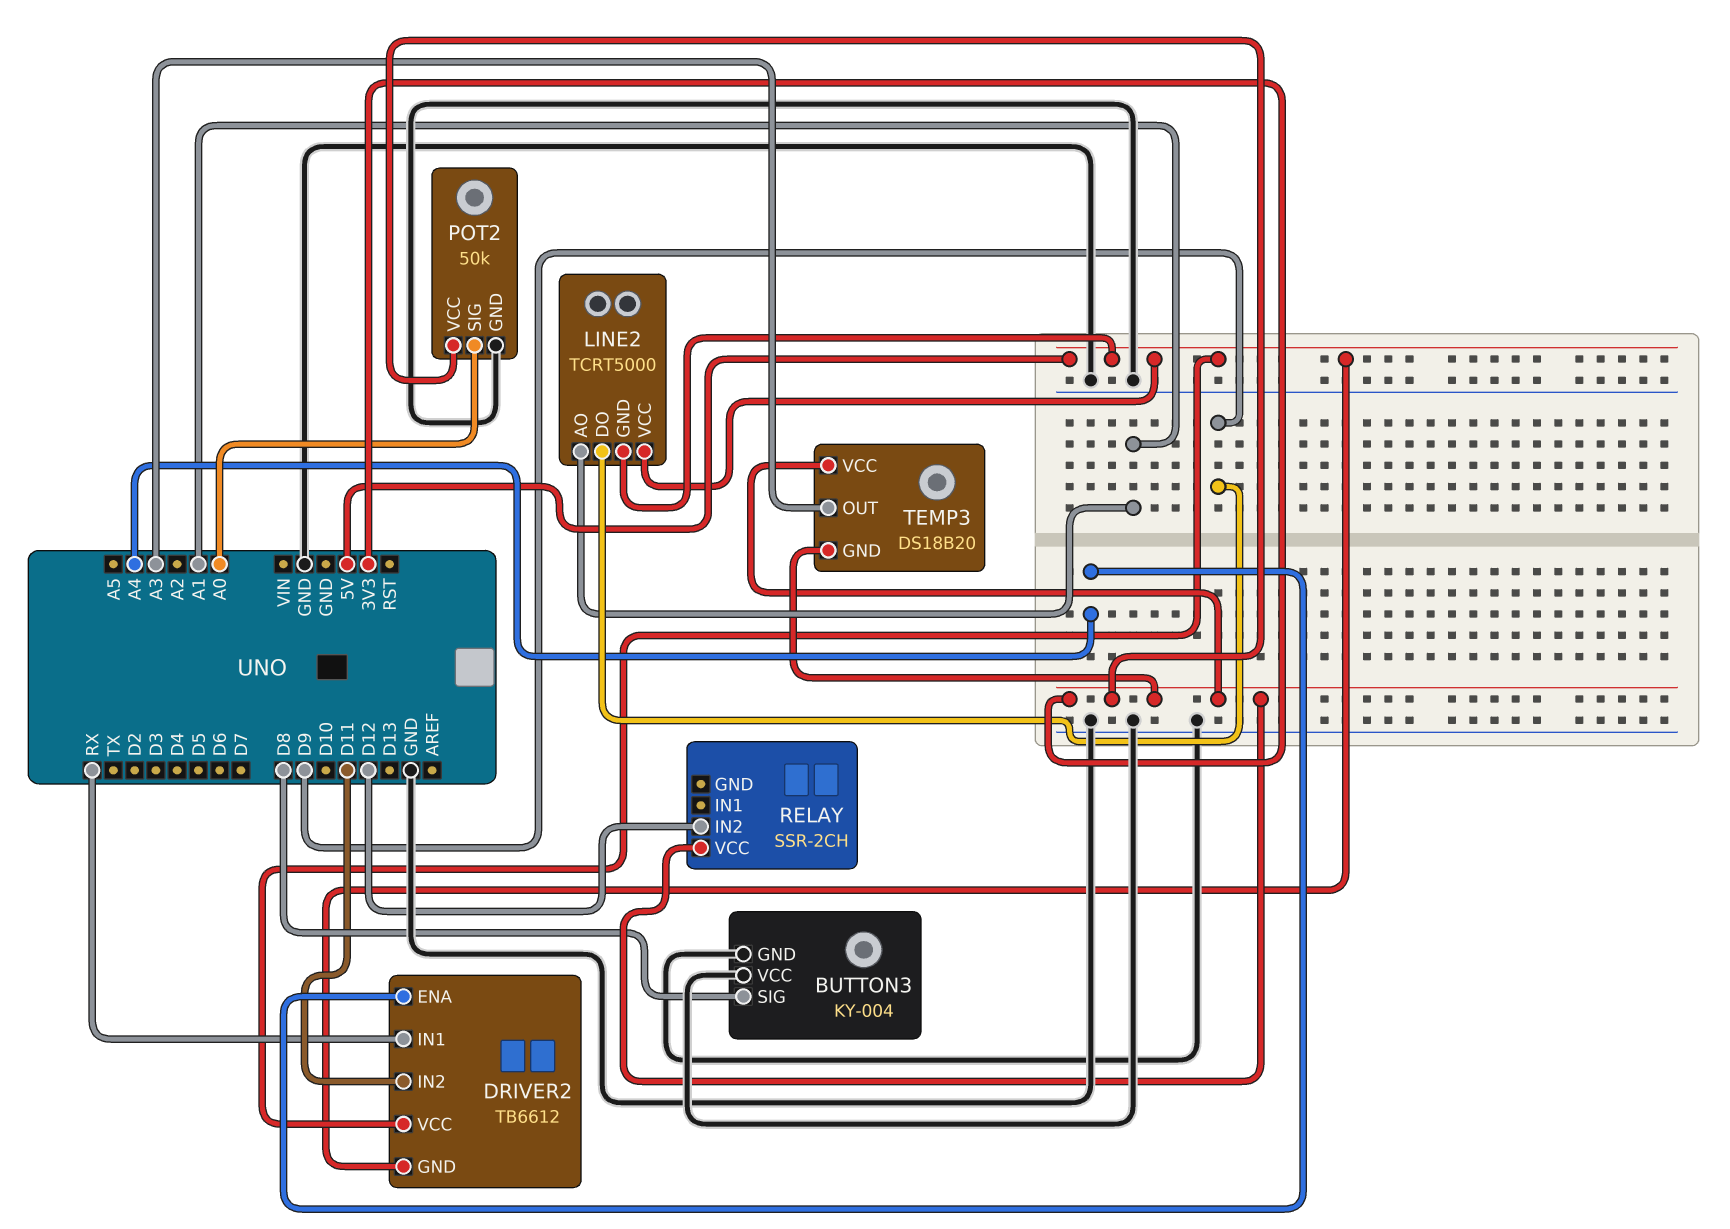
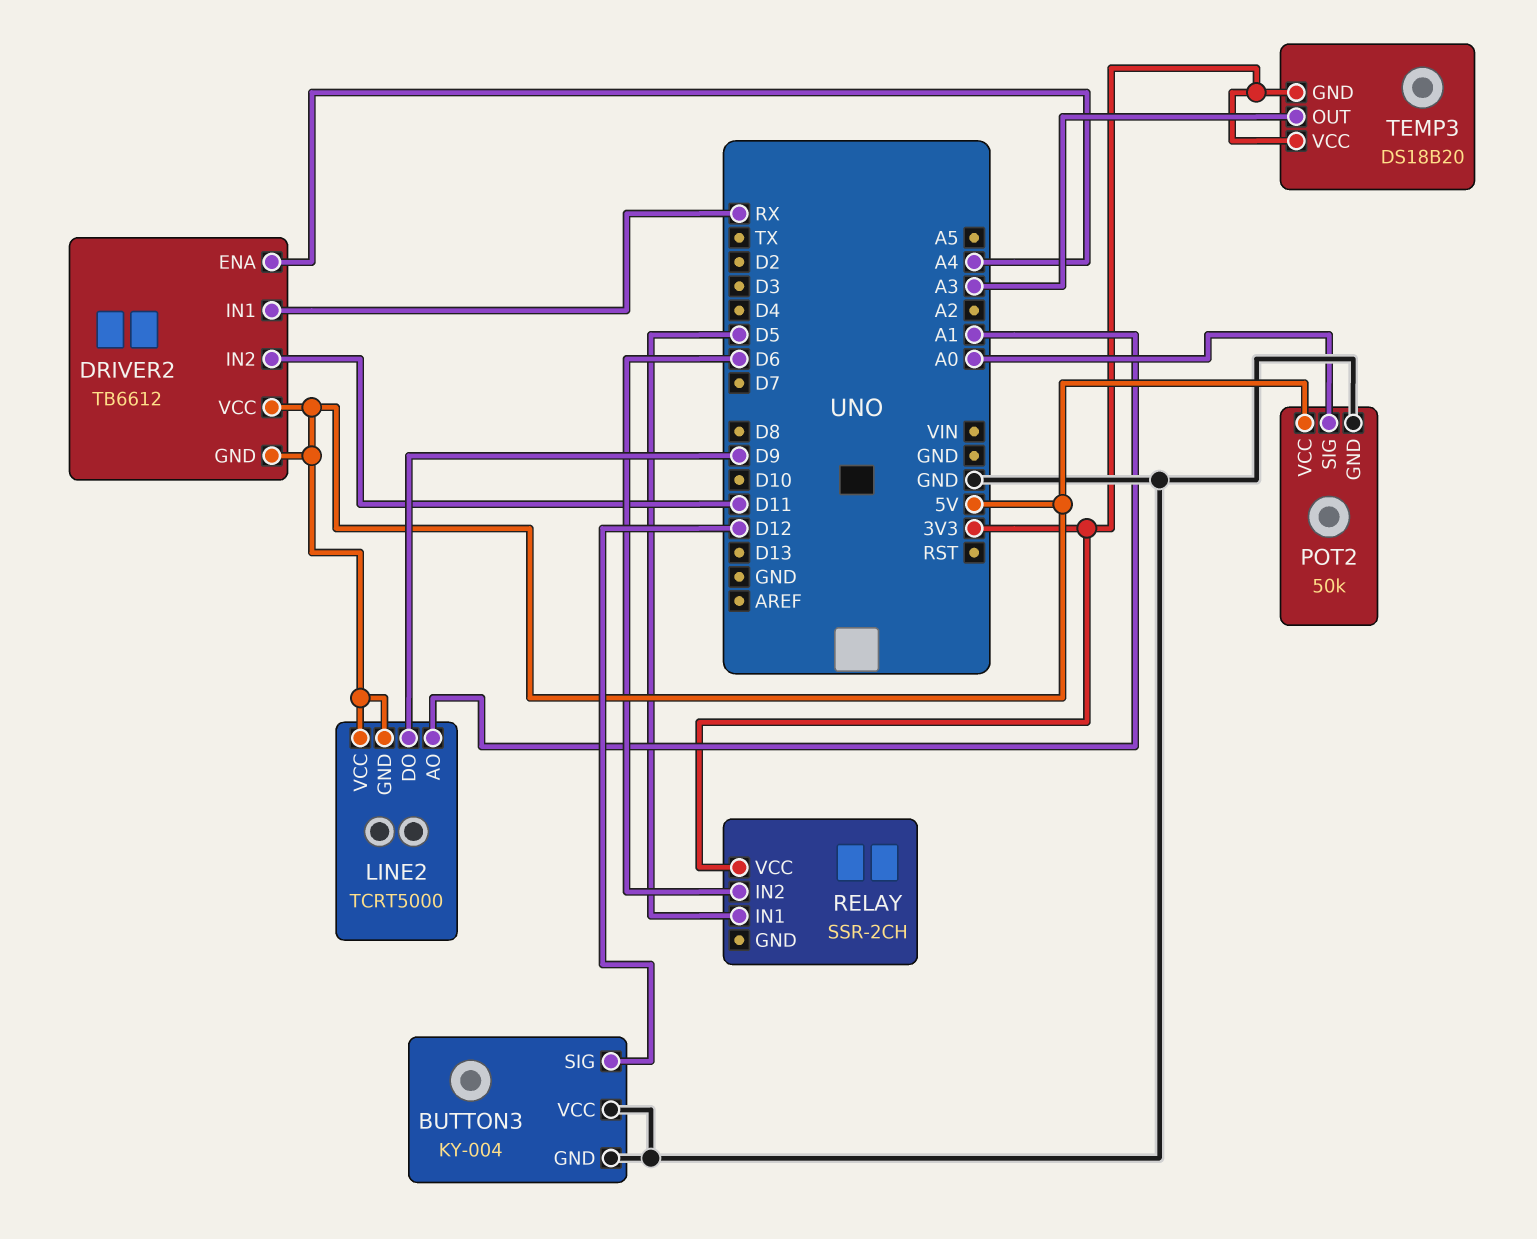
BUTTON3 pin SIG: D8 -> D12
POT2 pin VCC: 3V3 -> 5V
RELAY pin IN1: none -> D5
RELAY pin IN2: D12 -> D6

